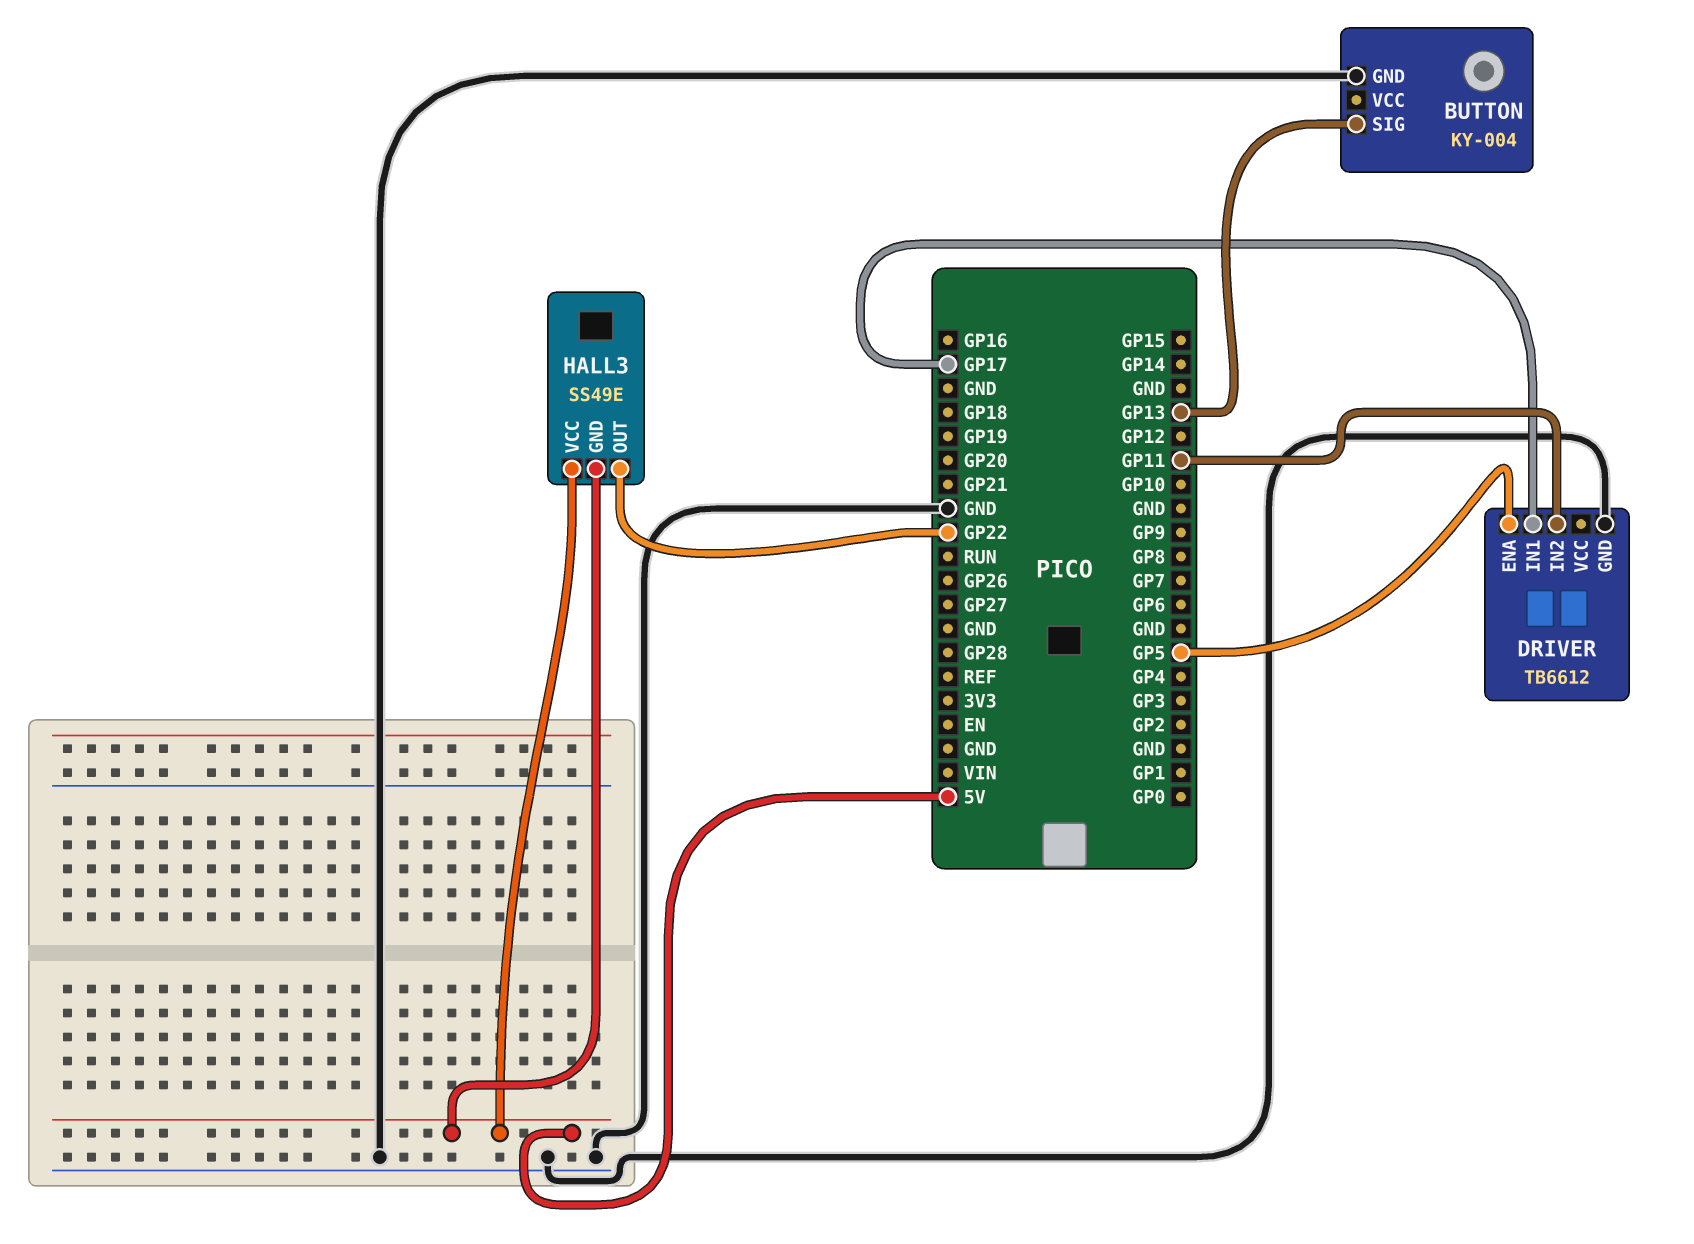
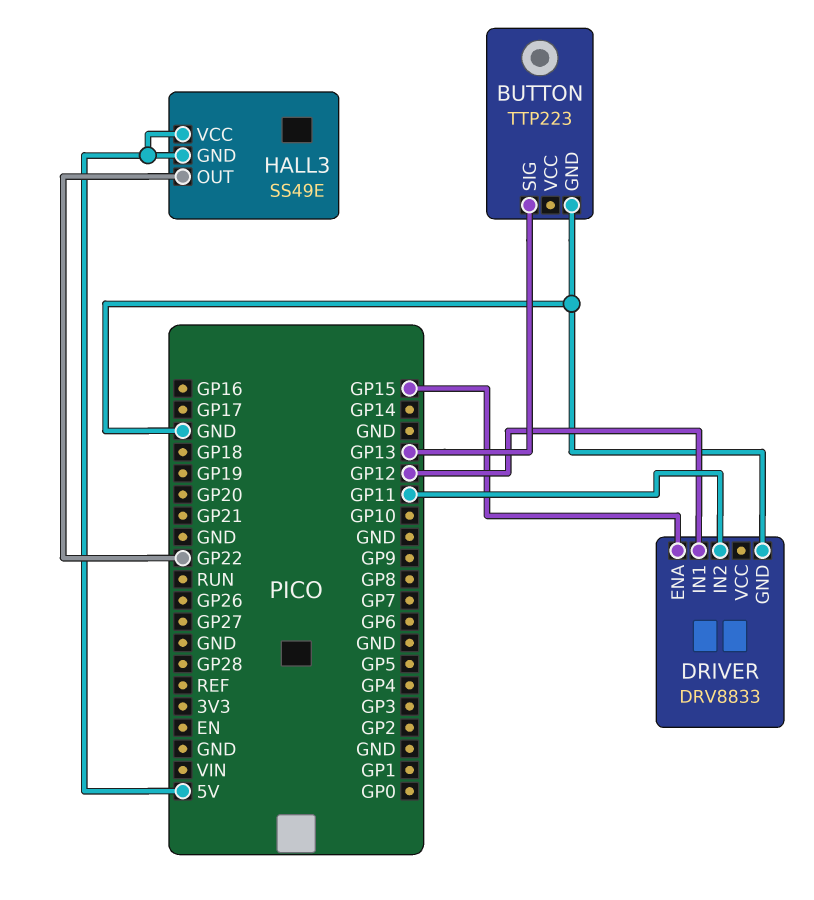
BUTTON: KY-004 -> TTP223
DRIVER: TB6612 -> DRV8833
DRIVER pin ENA: GP5 -> GP15
DRIVER pin IN1: GP17 -> GP12

